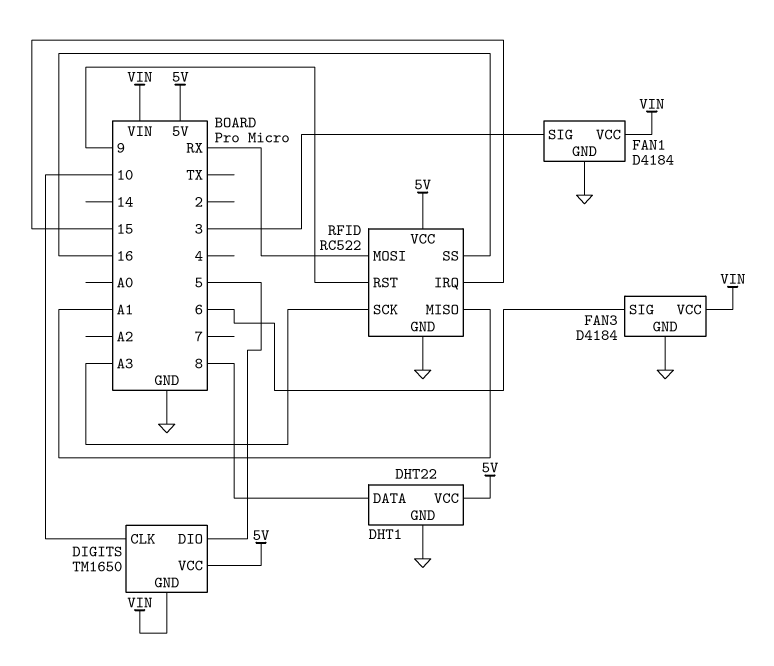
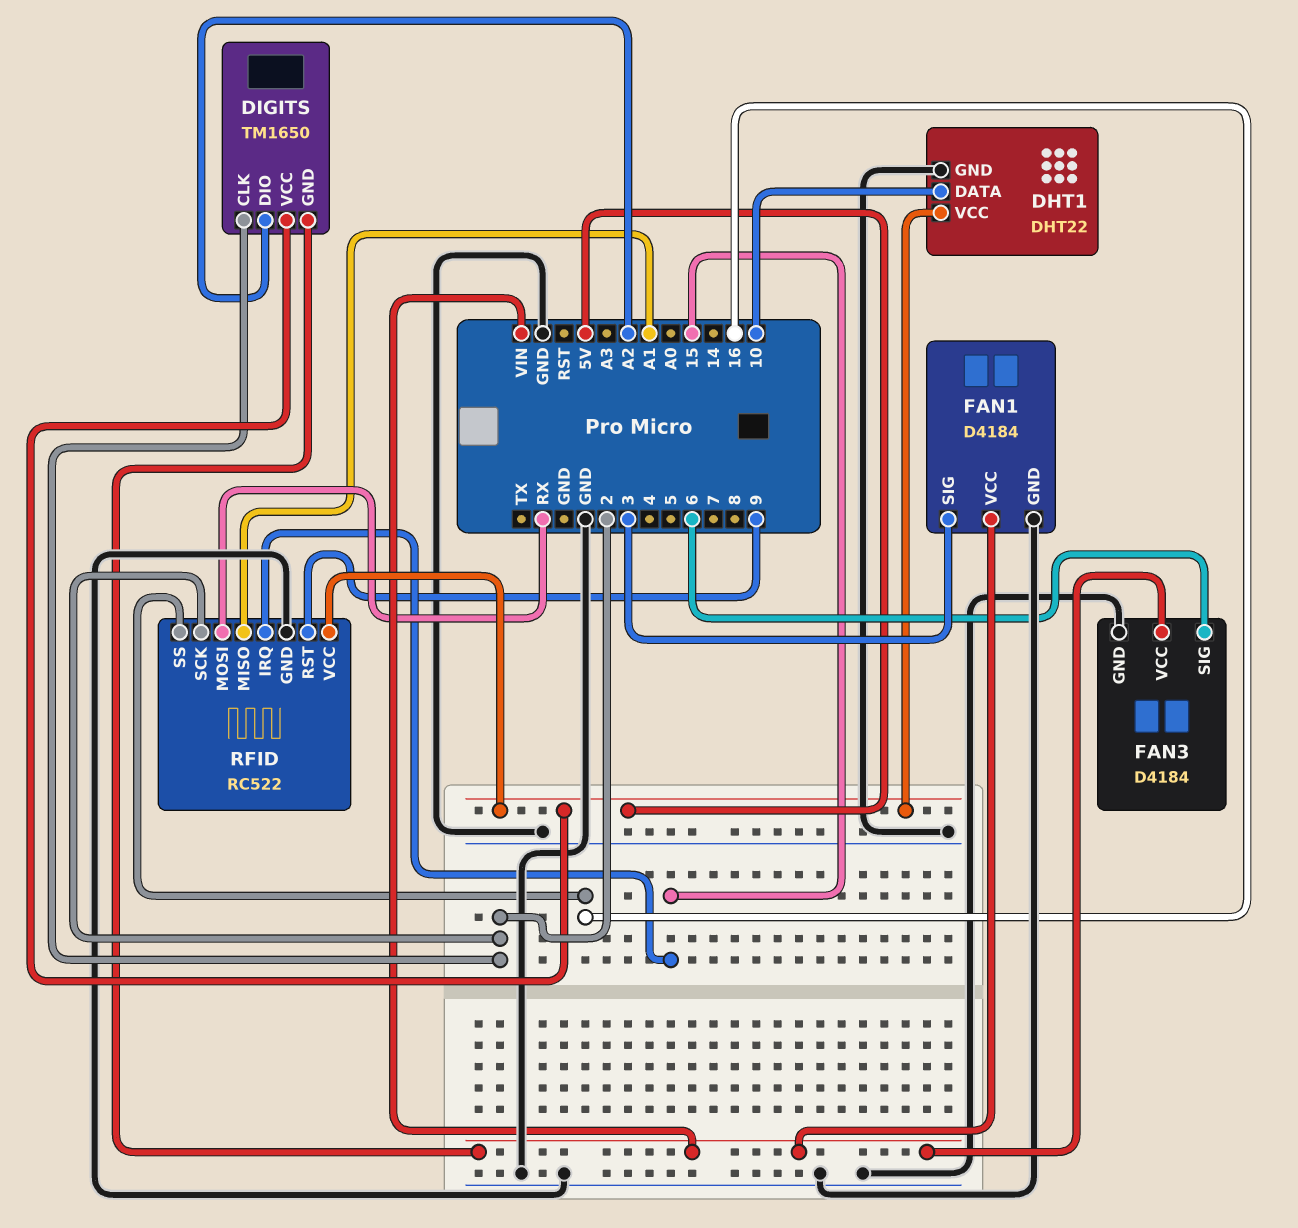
DHT1 pin DATA: 8 -> 10
DIGITS pin CLK: 10 -> 2
DIGITS pin DIO: 5 -> A2
RFID pin SCK: A3 -> 2

